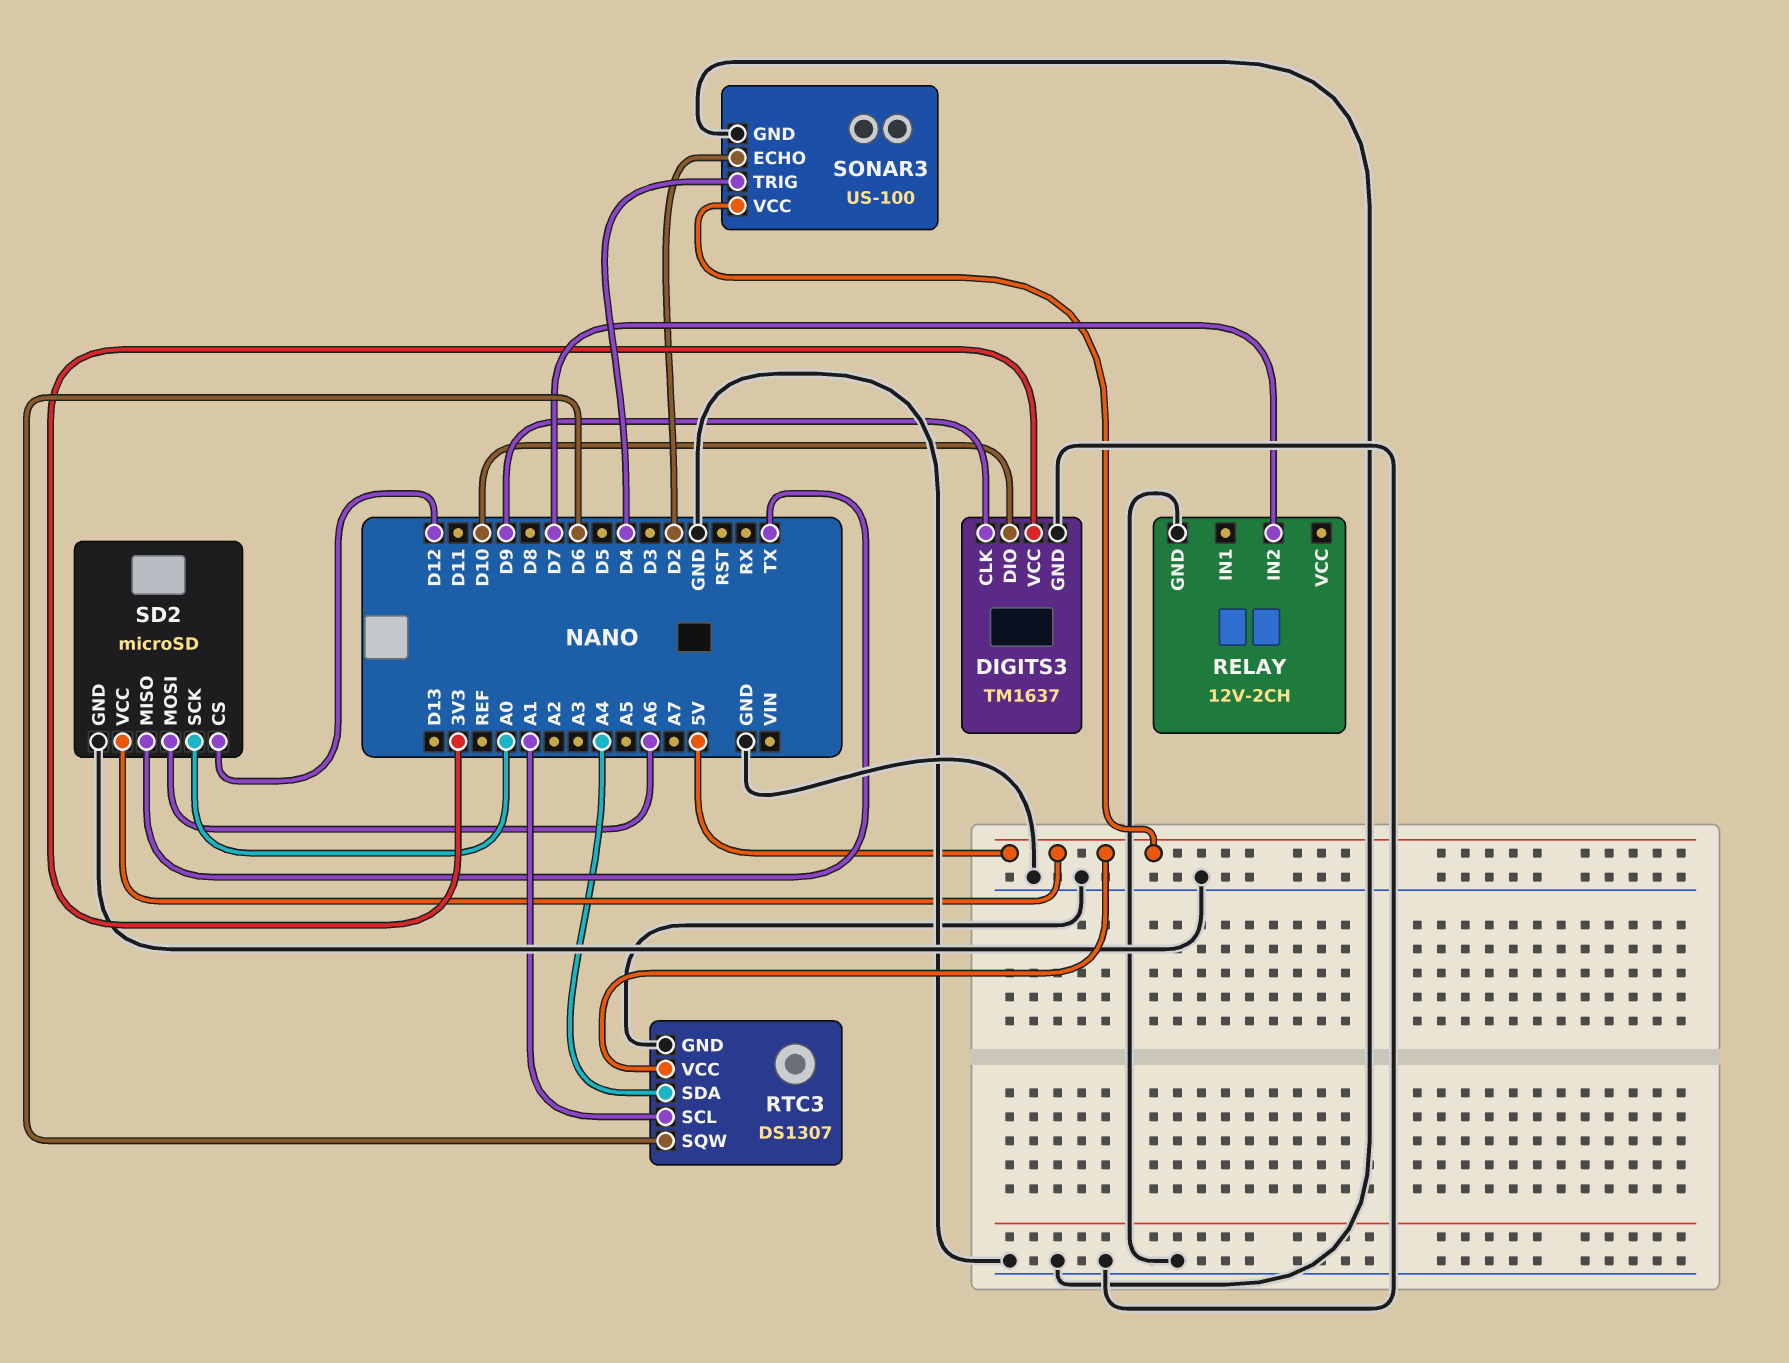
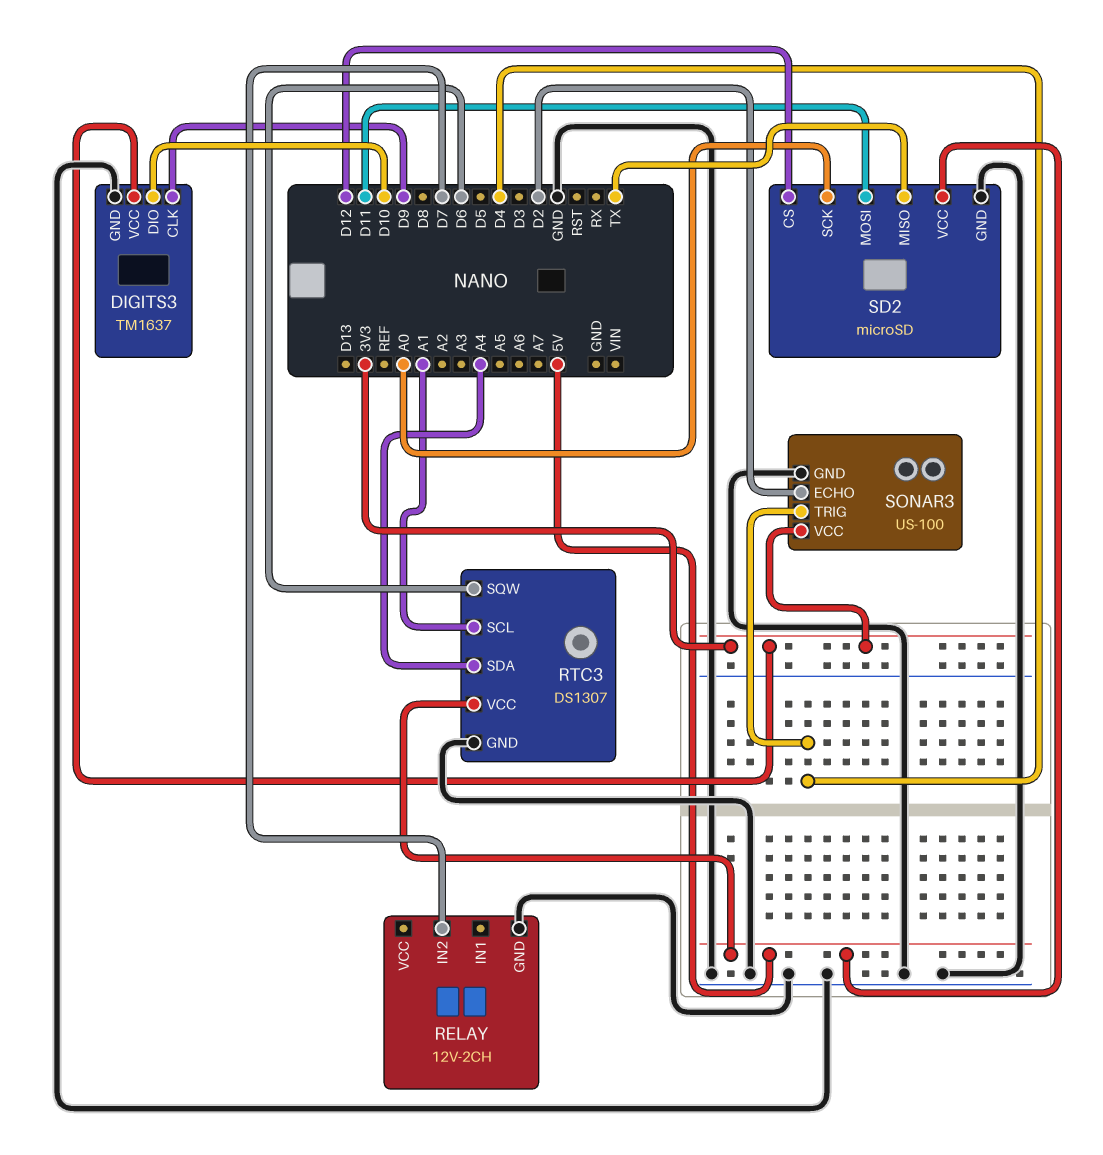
SD2 pin MOSI: A6 -> D11
SONAR3 pin VCC: 5V -> 3V3

